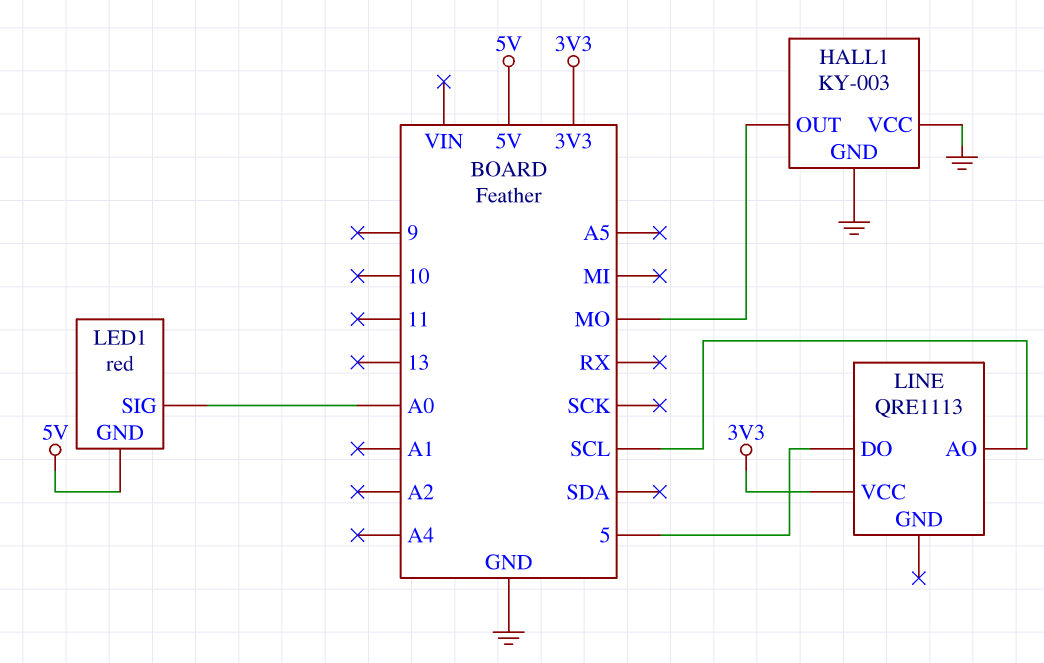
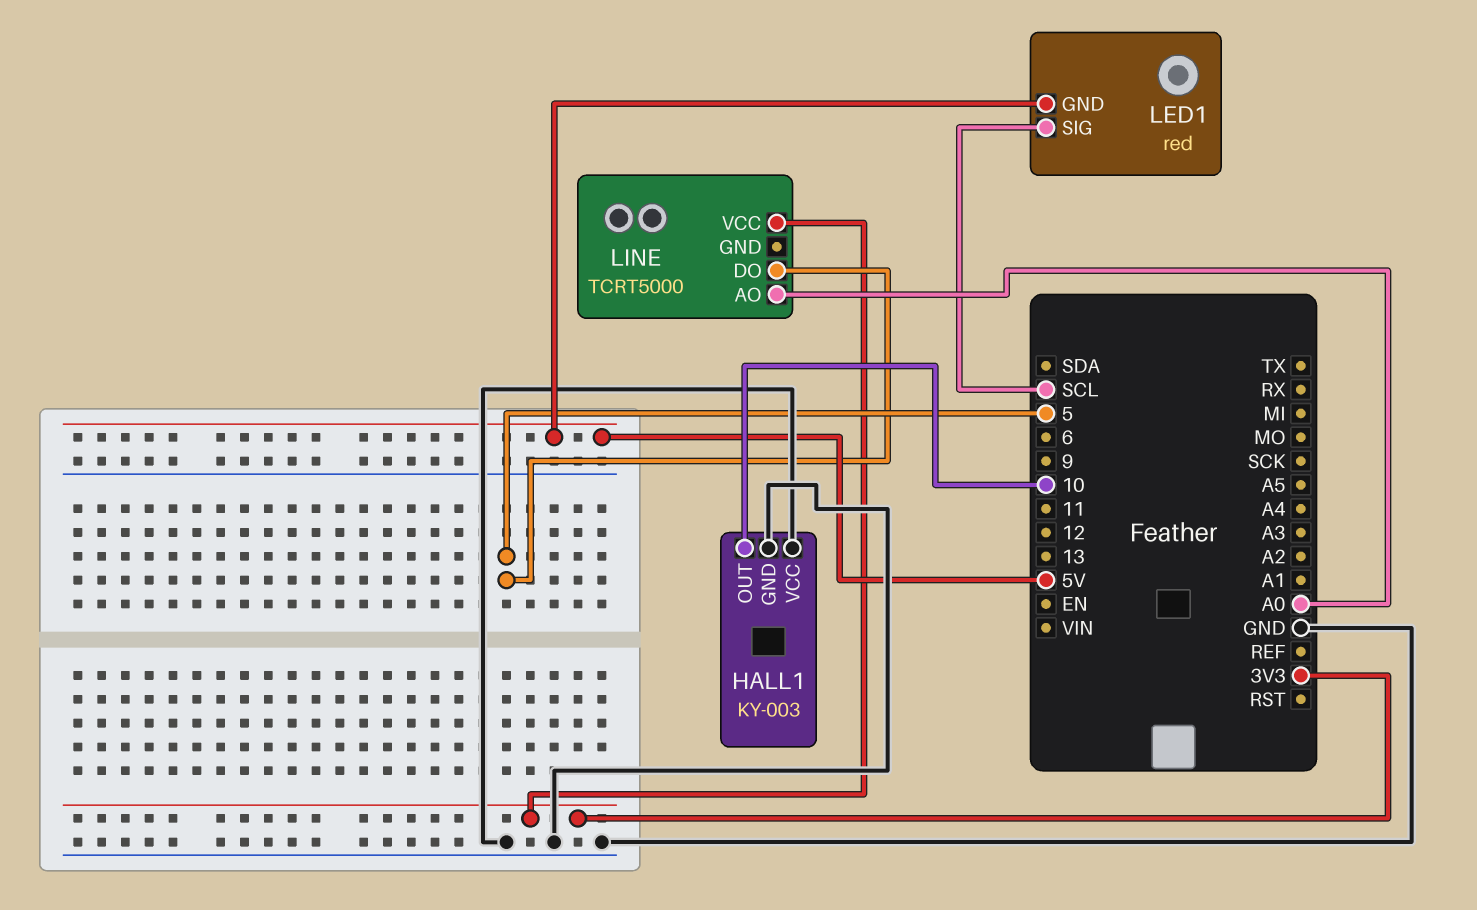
HALL1 pin OUT: MO -> 10
LED1 pin SIG: A0 -> SCL
LINE: QRE1113 -> TCRT5000
LINE pin AO: SCL -> A0

